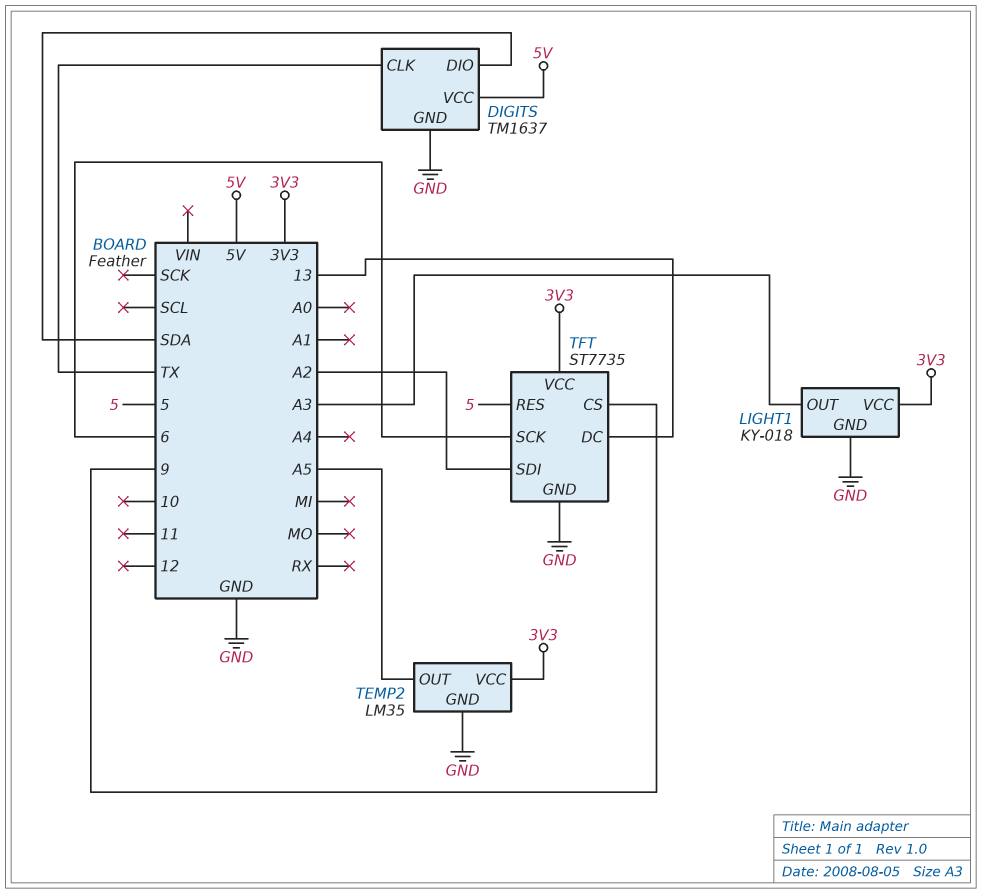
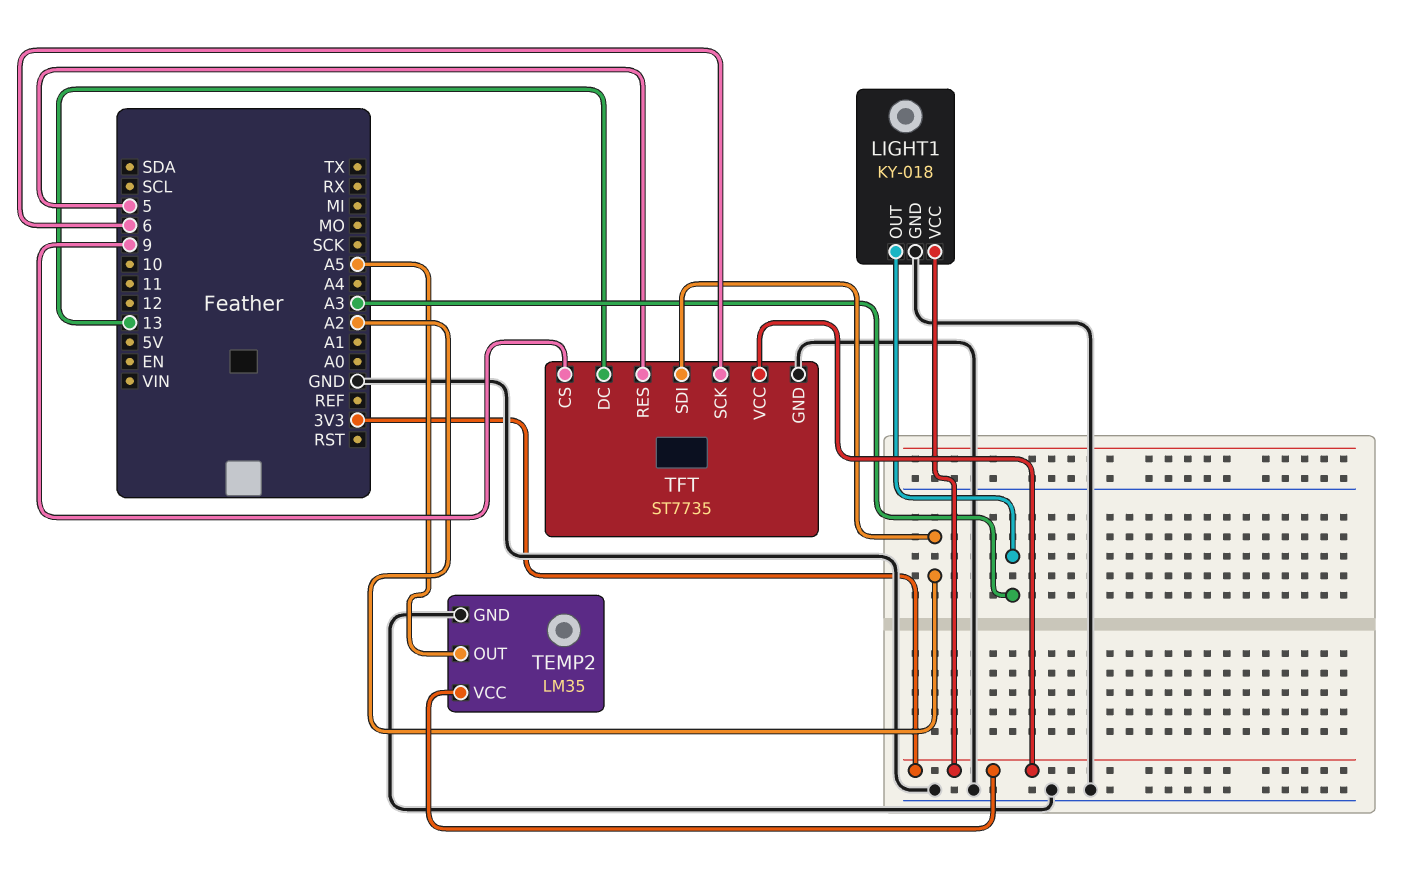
DIGITS: TM1637 -> none
DIGITS pin CLK: TX -> none
DIGITS pin DIO: SDA -> none
DIGITS pin GND: GND -> none
DIGITS pin VCC: 5V -> none

